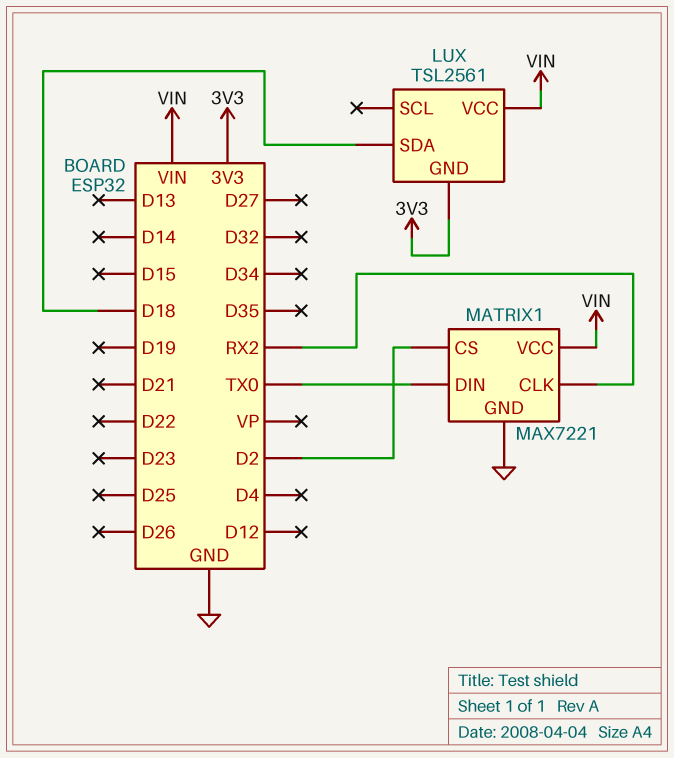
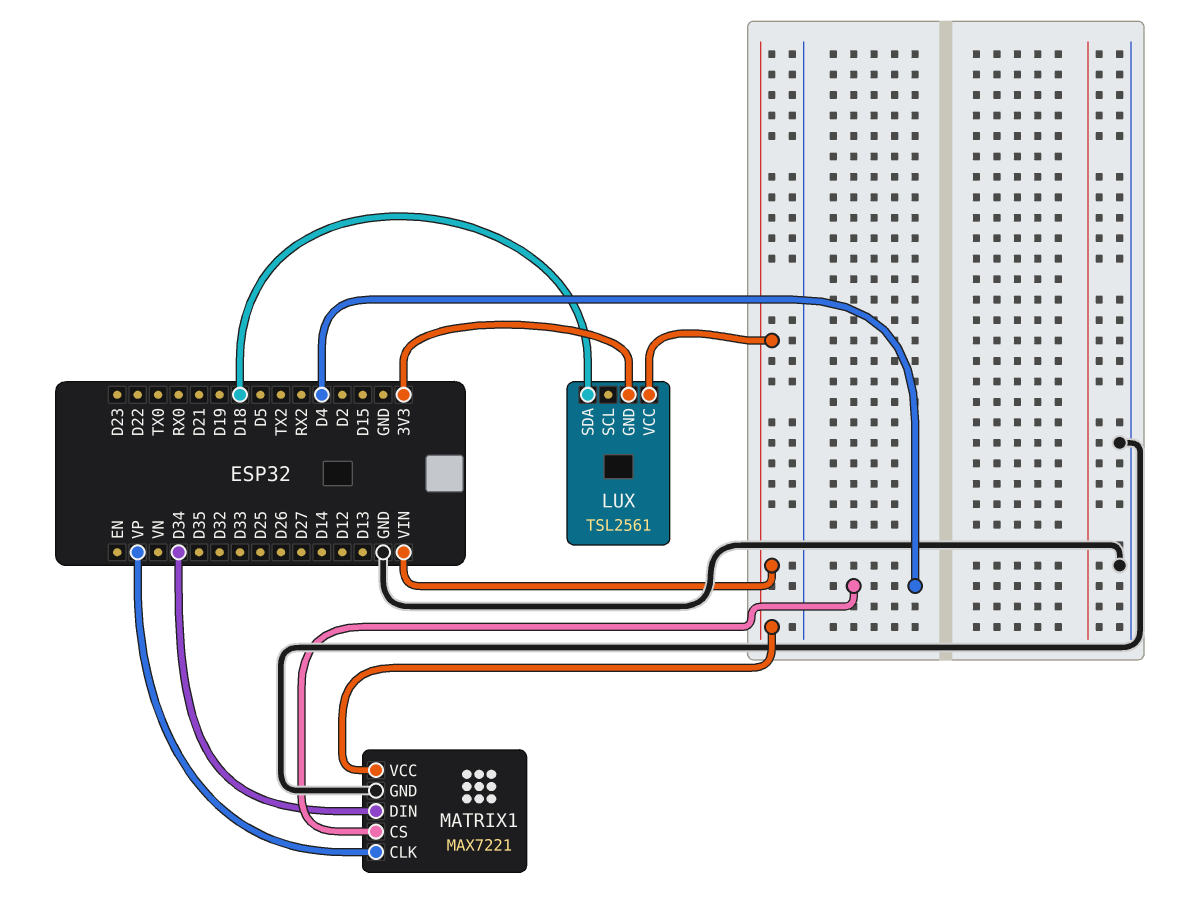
MATRIX1 pin CLK: RX2 -> VP
MATRIX1 pin CS: D2 -> D4
MATRIX1 pin DIN: TX0 -> D34

